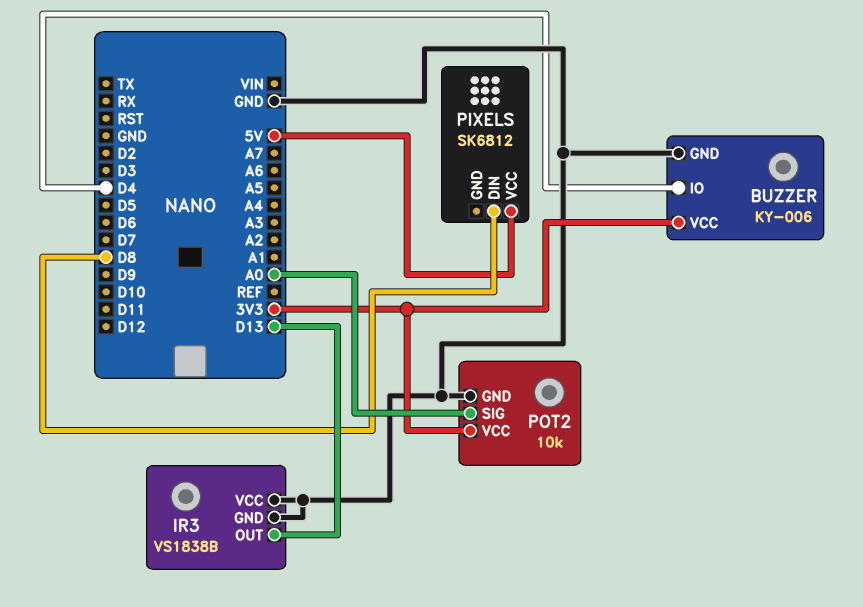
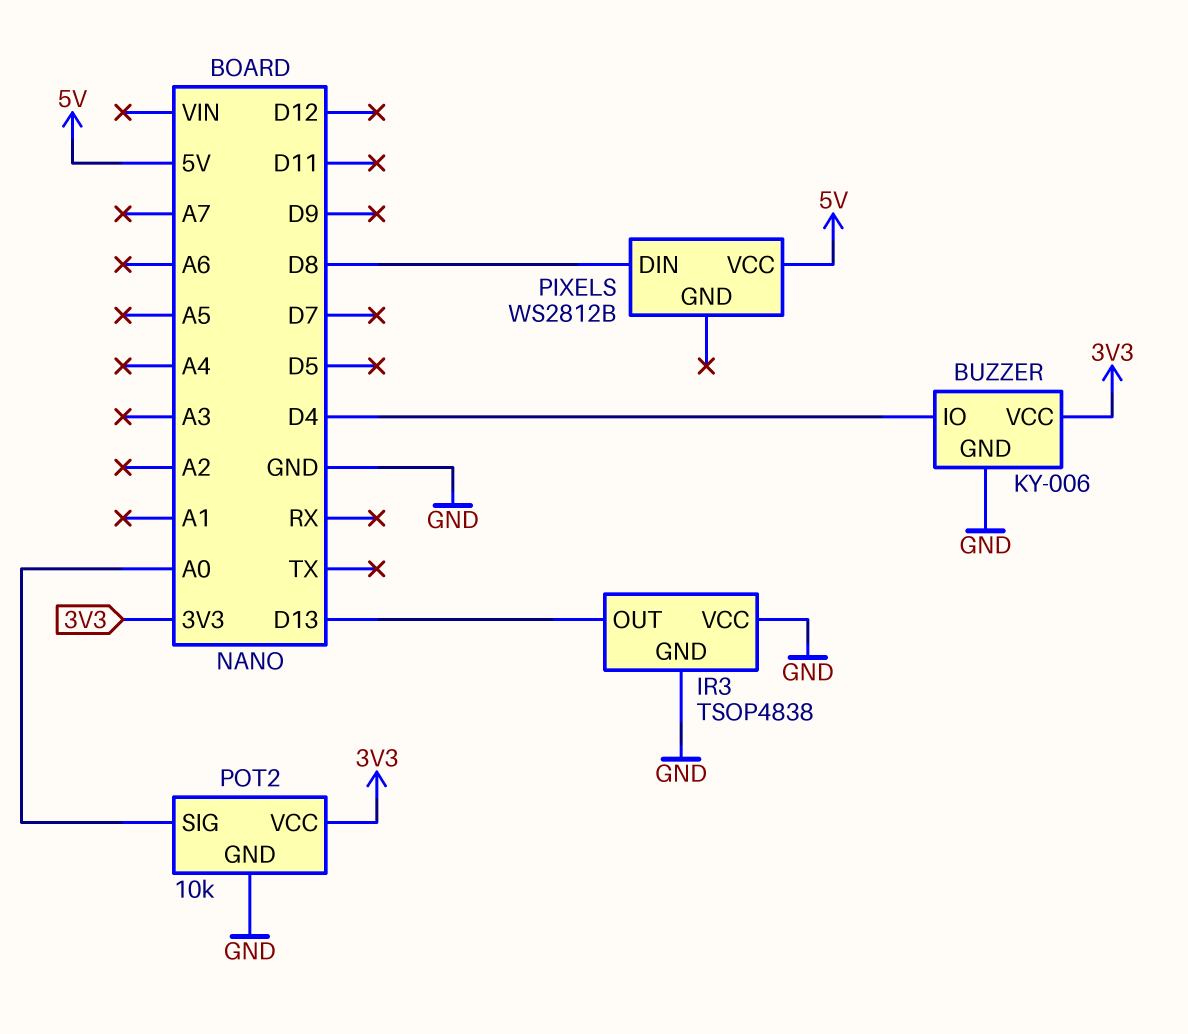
IR3: VS1838B -> TSOP4838
PIXELS: SK6812 -> WS2812B

